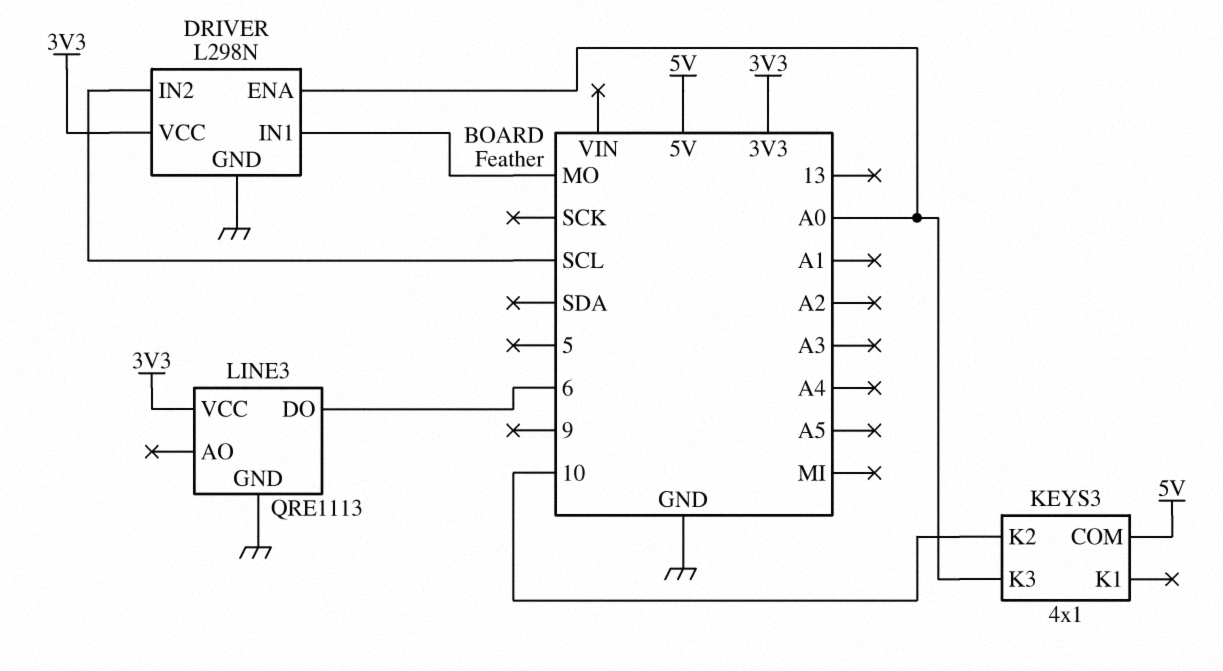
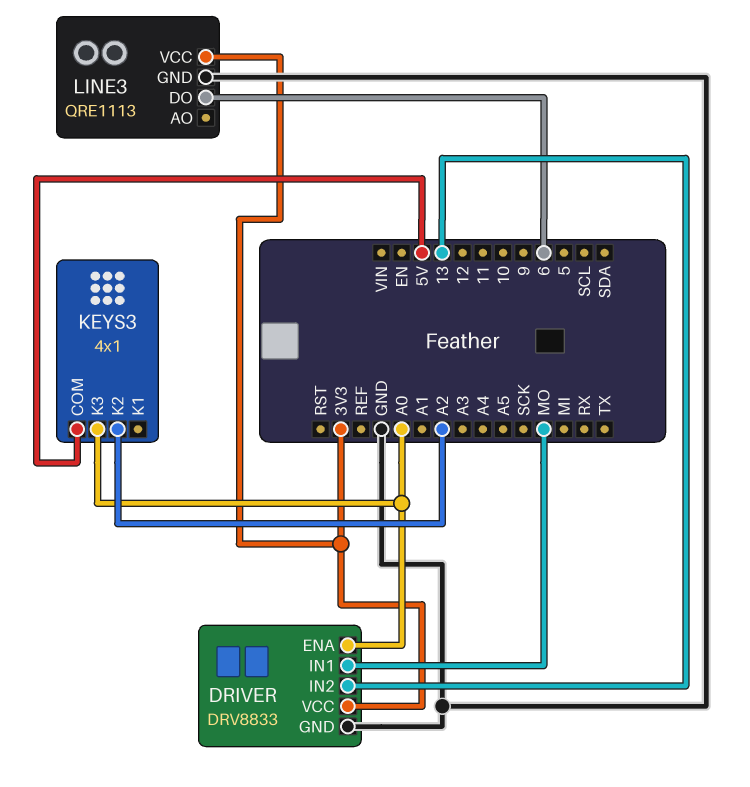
DRIVER: L298N -> DRV8833
DRIVER pin IN2: SCL -> 13
KEYS3 pin K2: 10 -> A2

